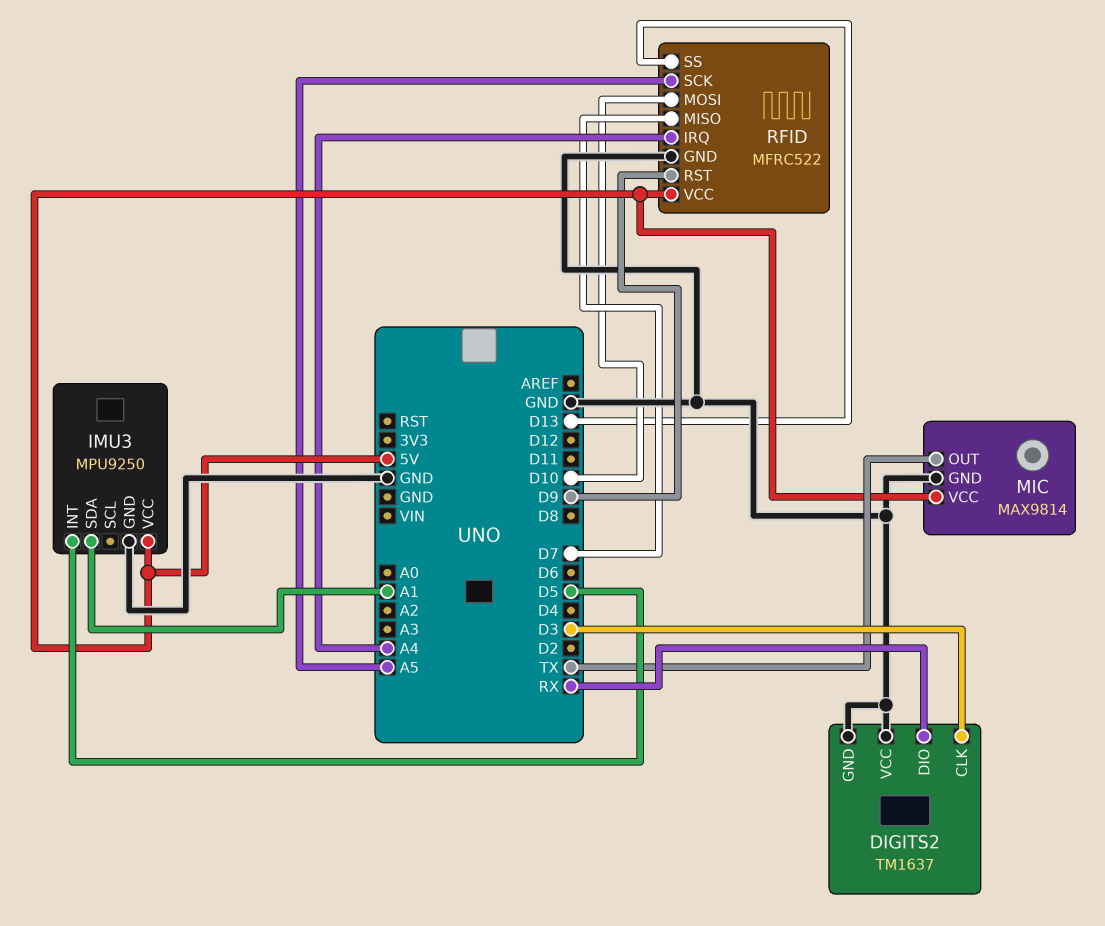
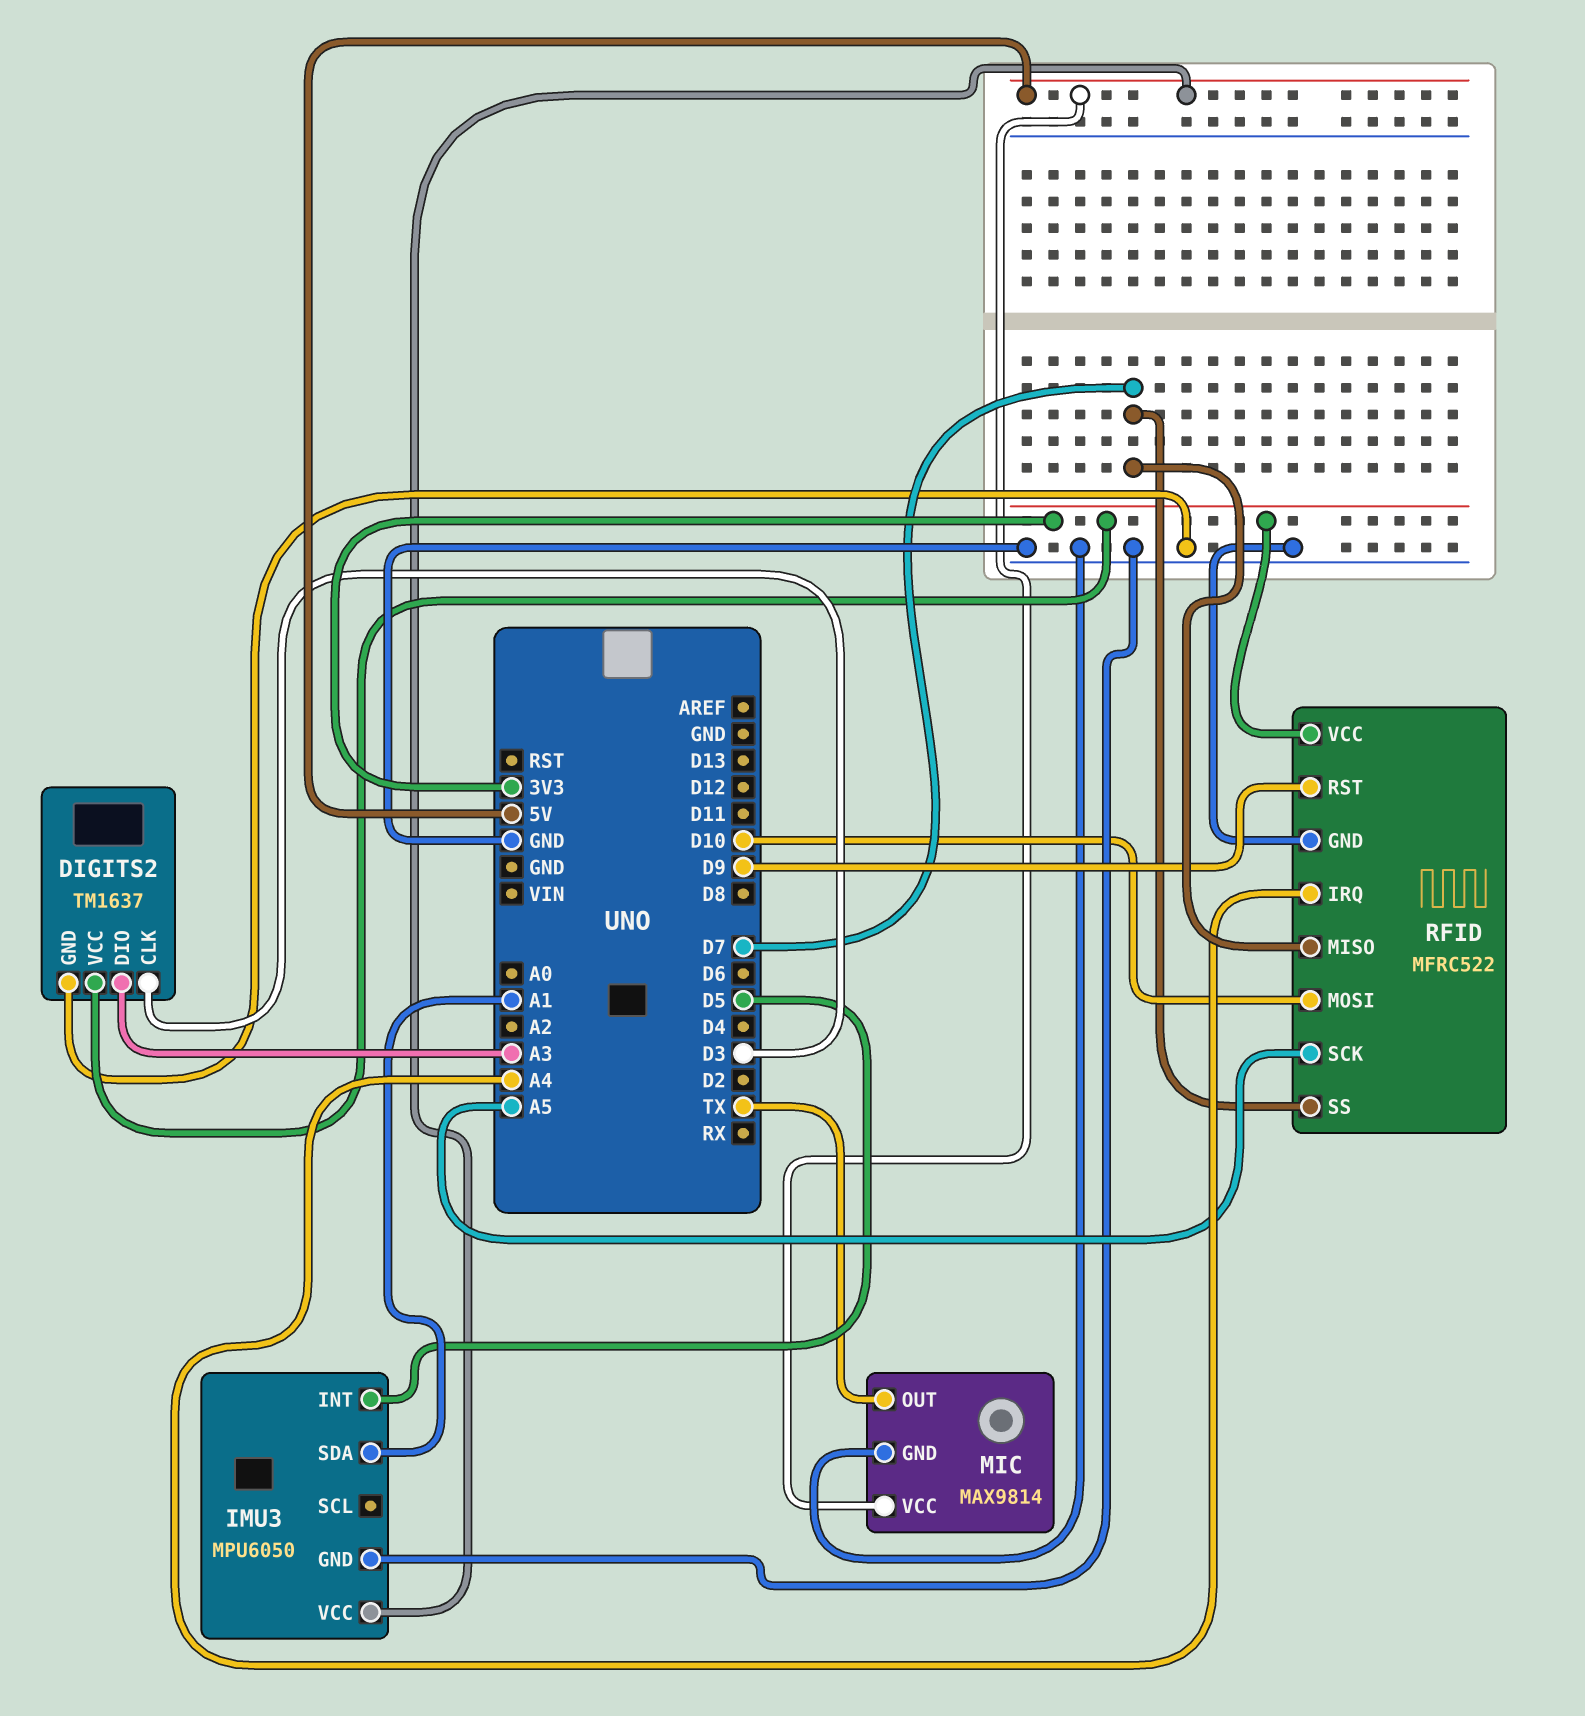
DIGITS2 pin DIO: RX -> A3
DIGITS2 pin VCC: GND -> 3V3
IMU3: MPU9250 -> MPU6050
RFID pin SS: D13 -> D7
RFID pin VCC: 5V -> 3V3

